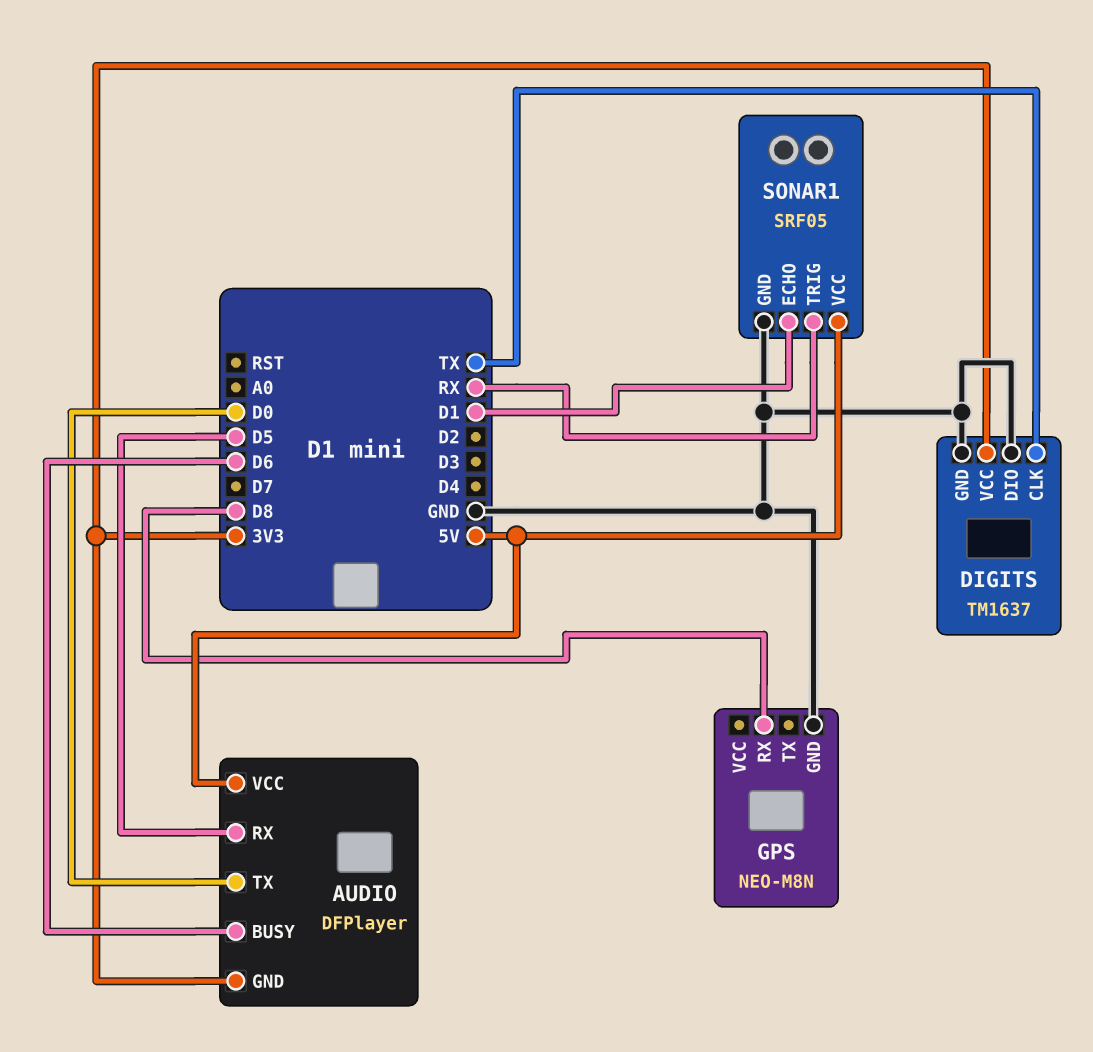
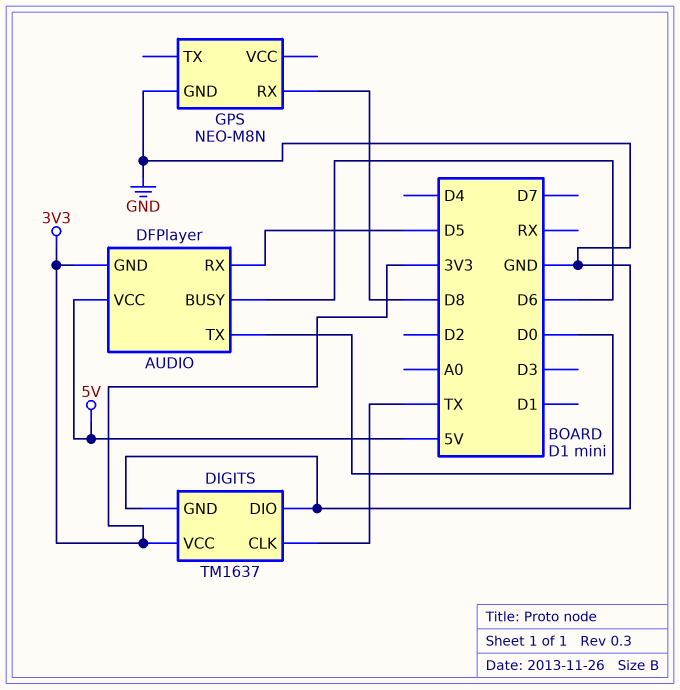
SONAR1: SRF05 -> none
SONAR1 pin ECHO: D1 -> none
SONAR1 pin GND: GND -> none
SONAR1 pin TRIG: RX -> none
SONAR1 pin VCC: 5V -> none

